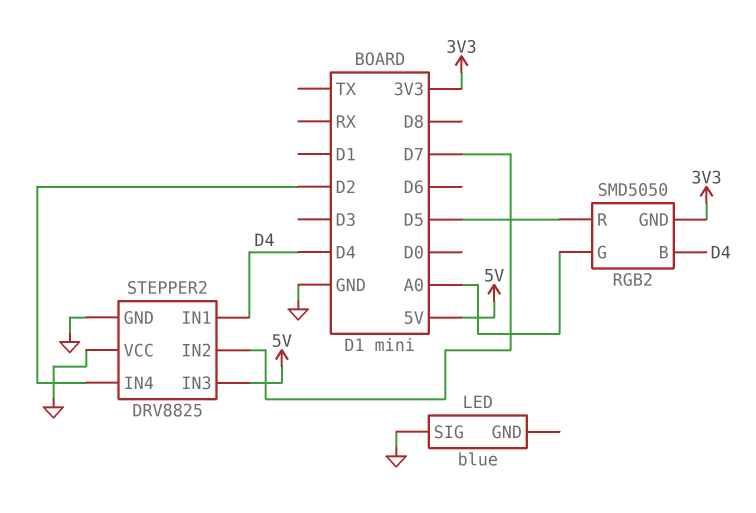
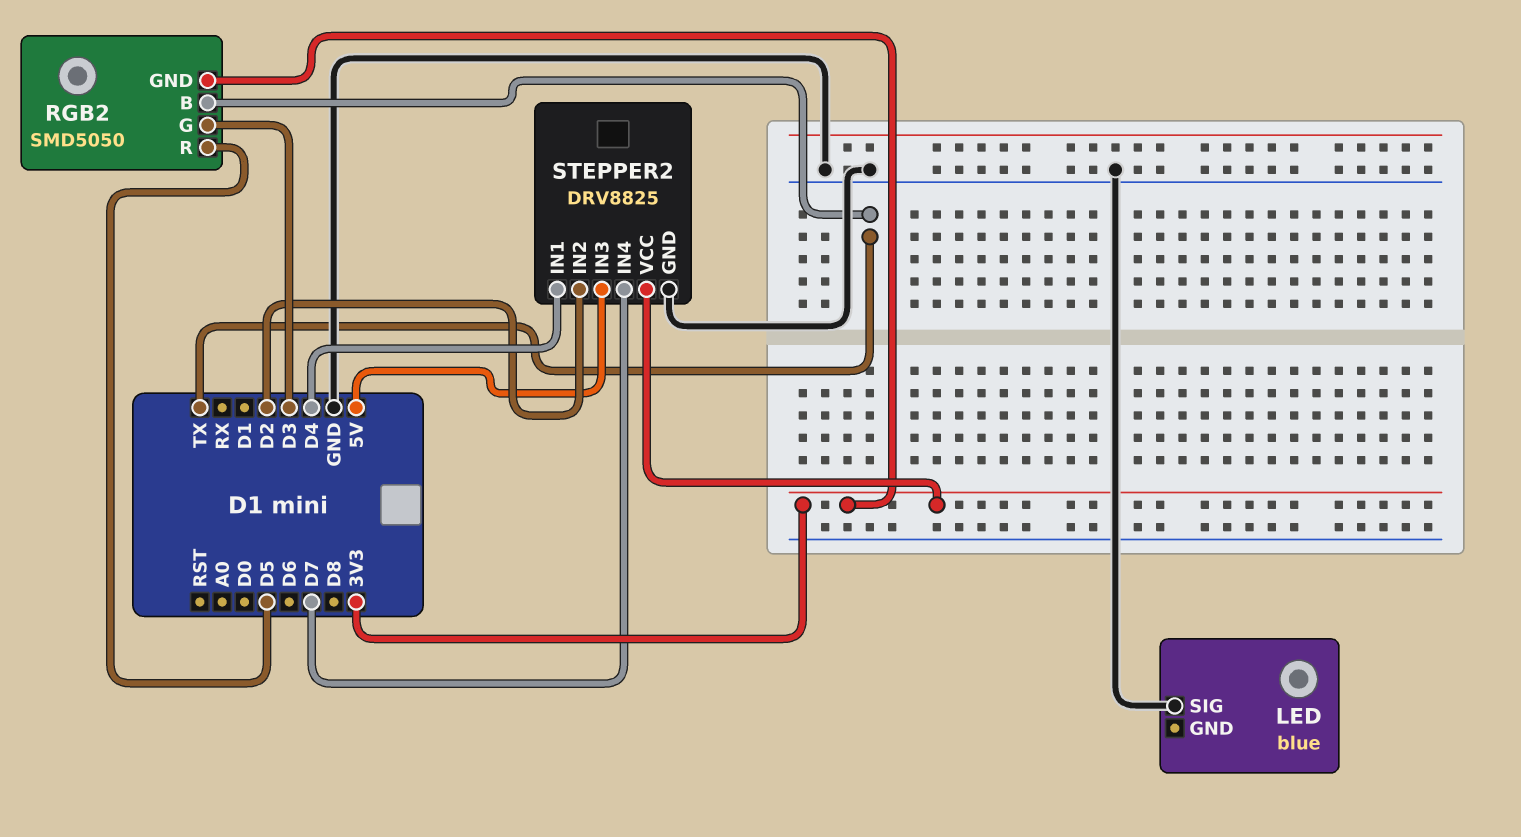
RGB2 pin B: D4 -> TX
RGB2 pin G: A0 -> D3
STEPPER2 pin IN2: D7 -> D2
STEPPER2 pin IN4: D2 -> D7
STEPPER2 pin VCC: GND -> 3V3

